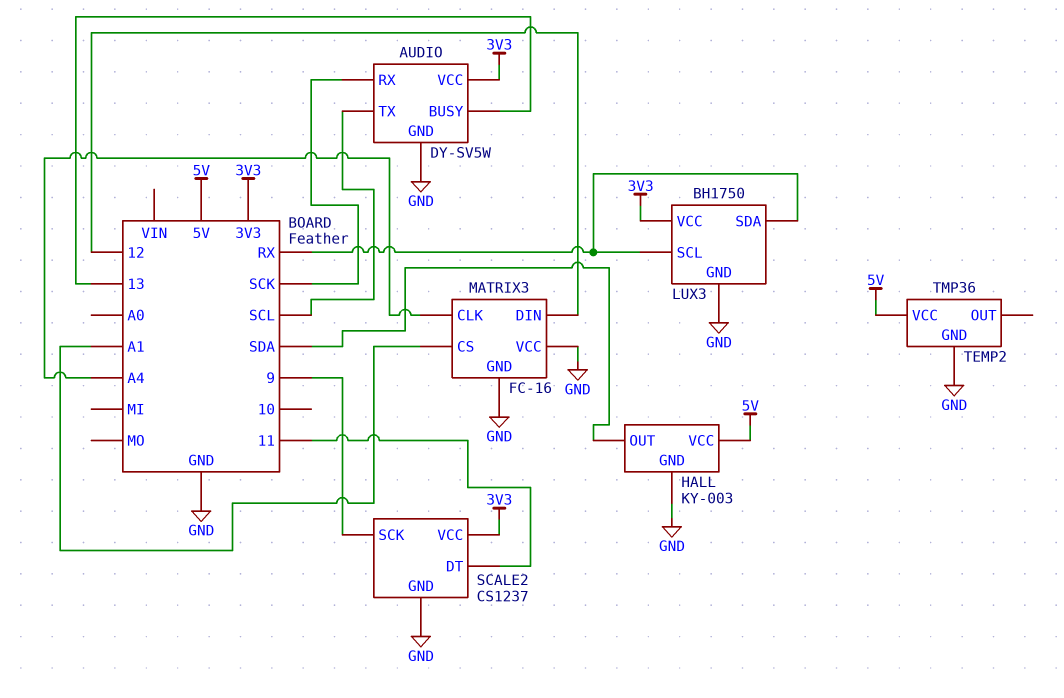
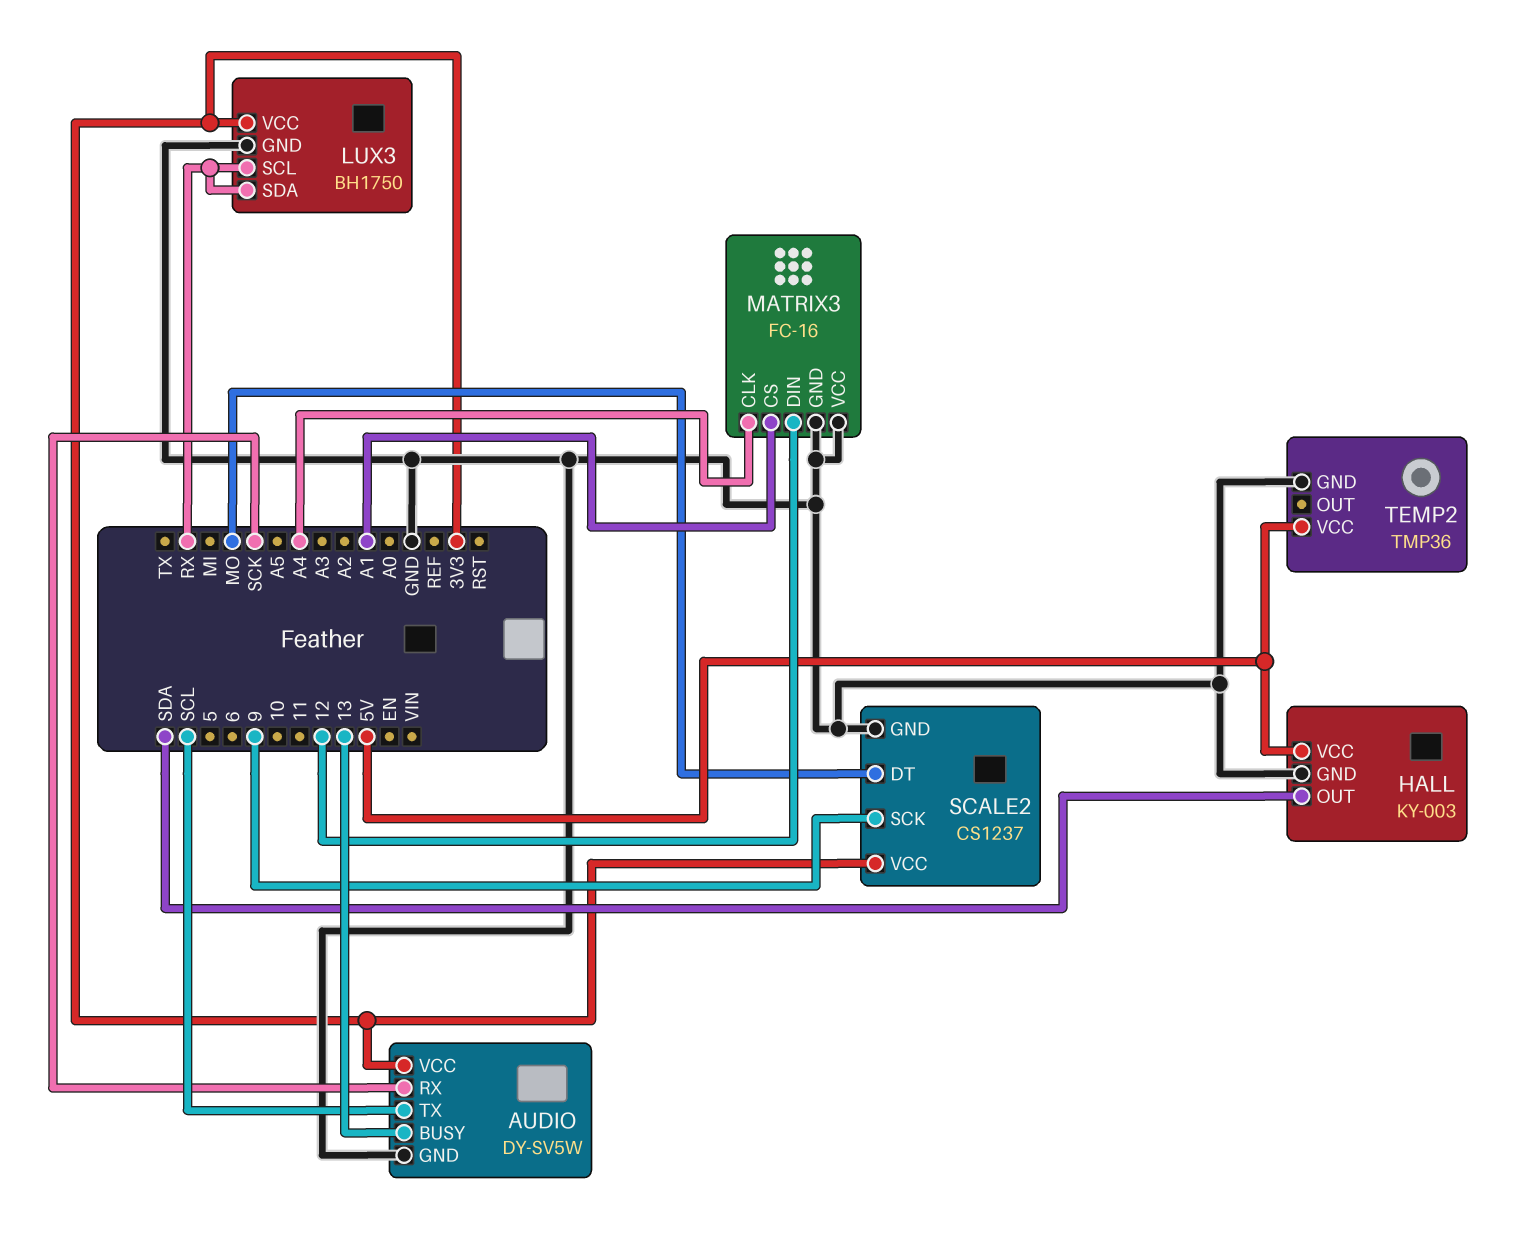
SCALE2 pin DT: 11 -> MO

